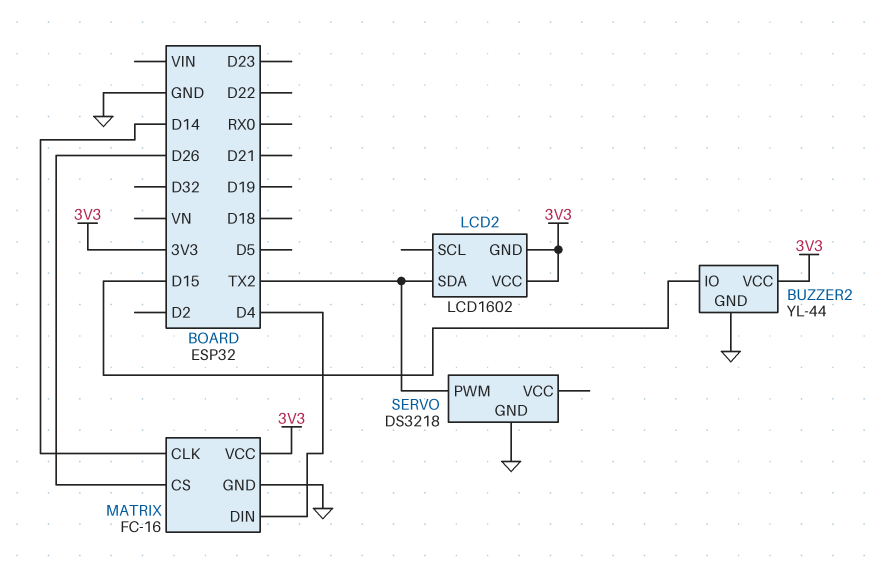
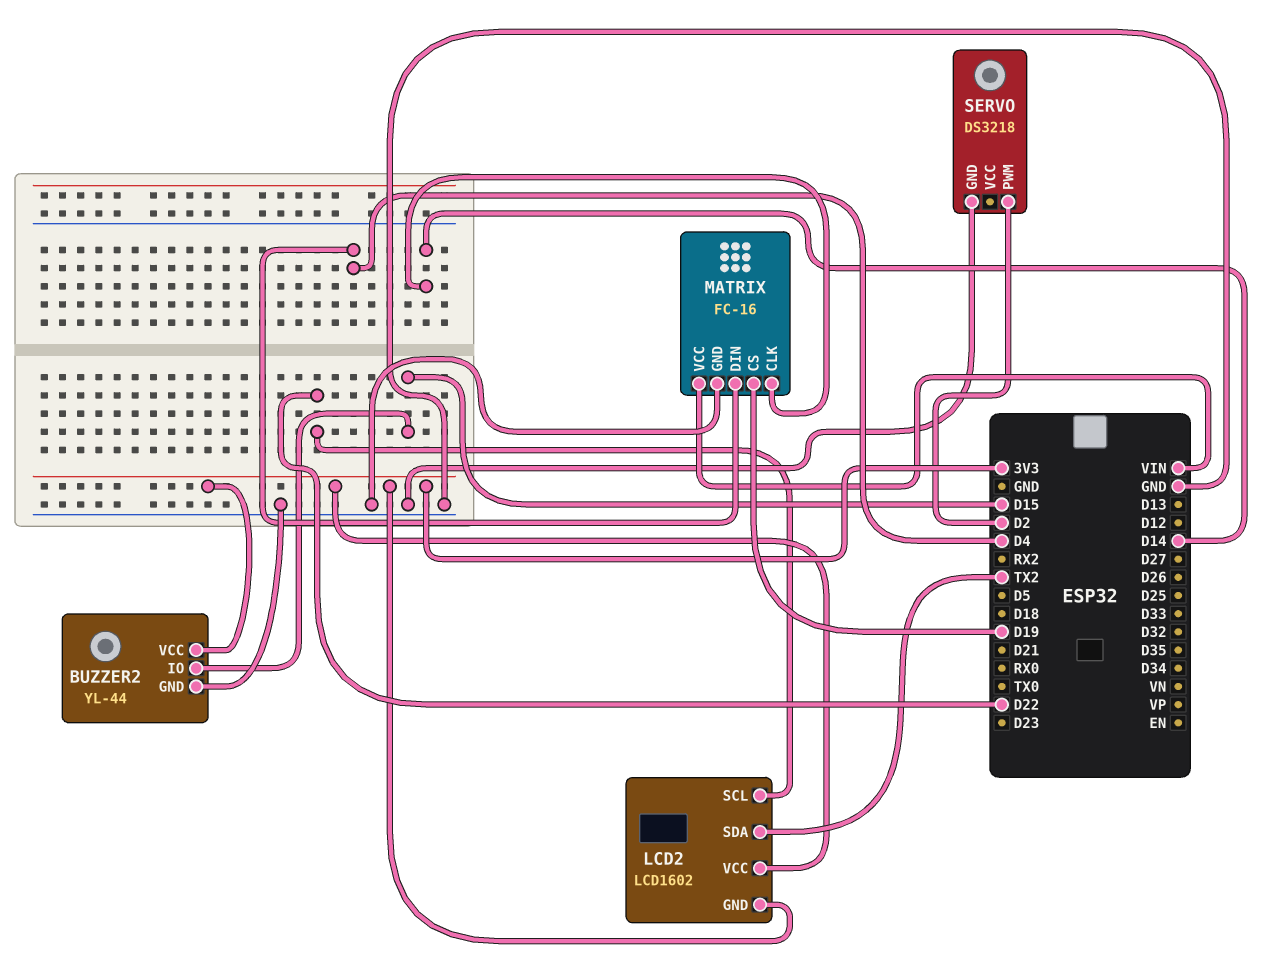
LCD2 pin SCL: none -> D22
MATRIX pin CS: D26 -> D19
MATRIX pin VCC: 3V3 -> VIN
SERVO pin PWM: TX2 -> D2

